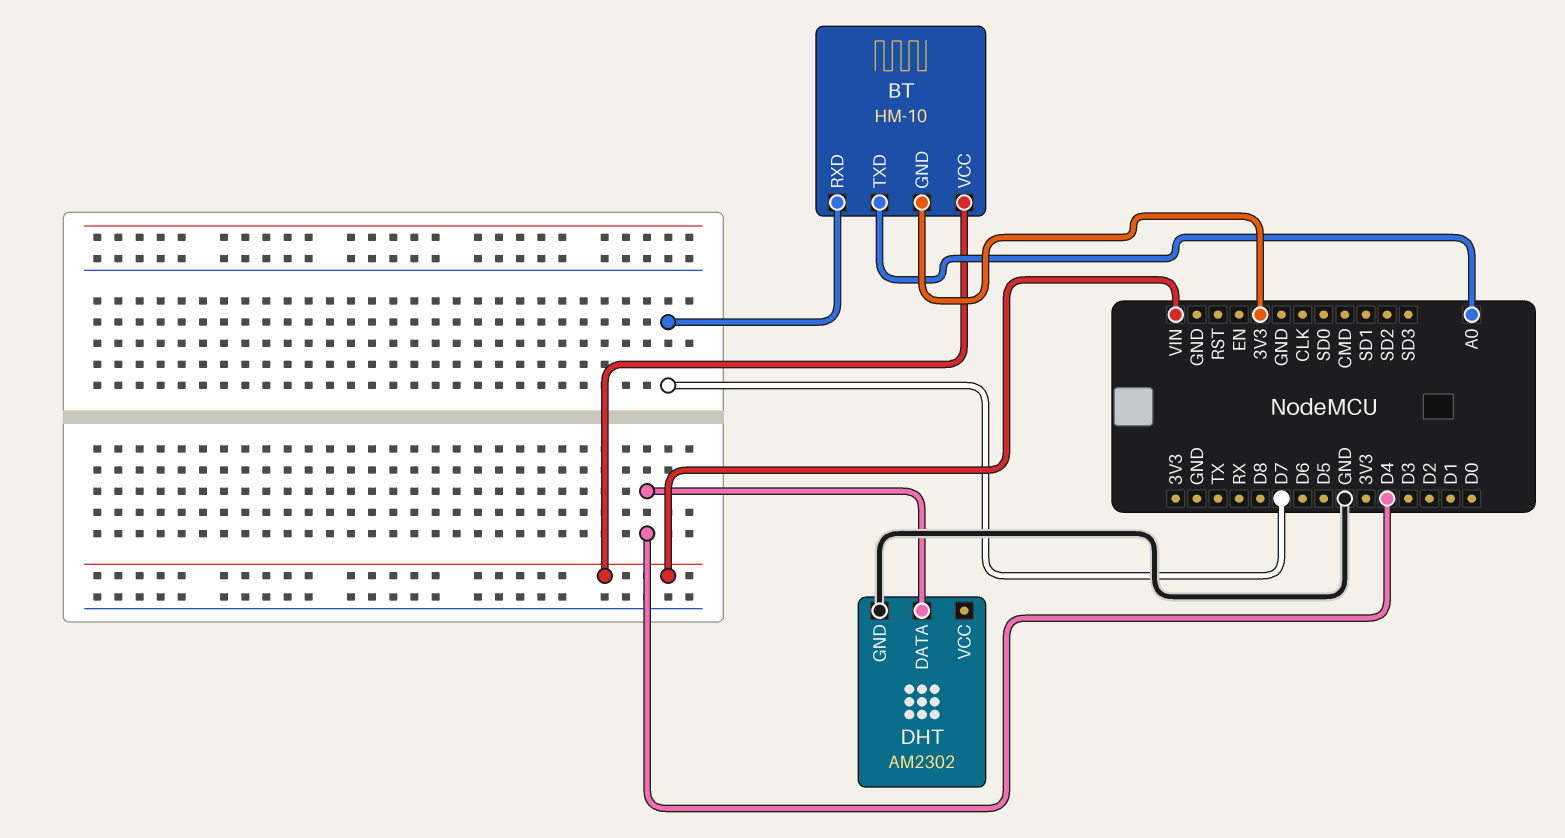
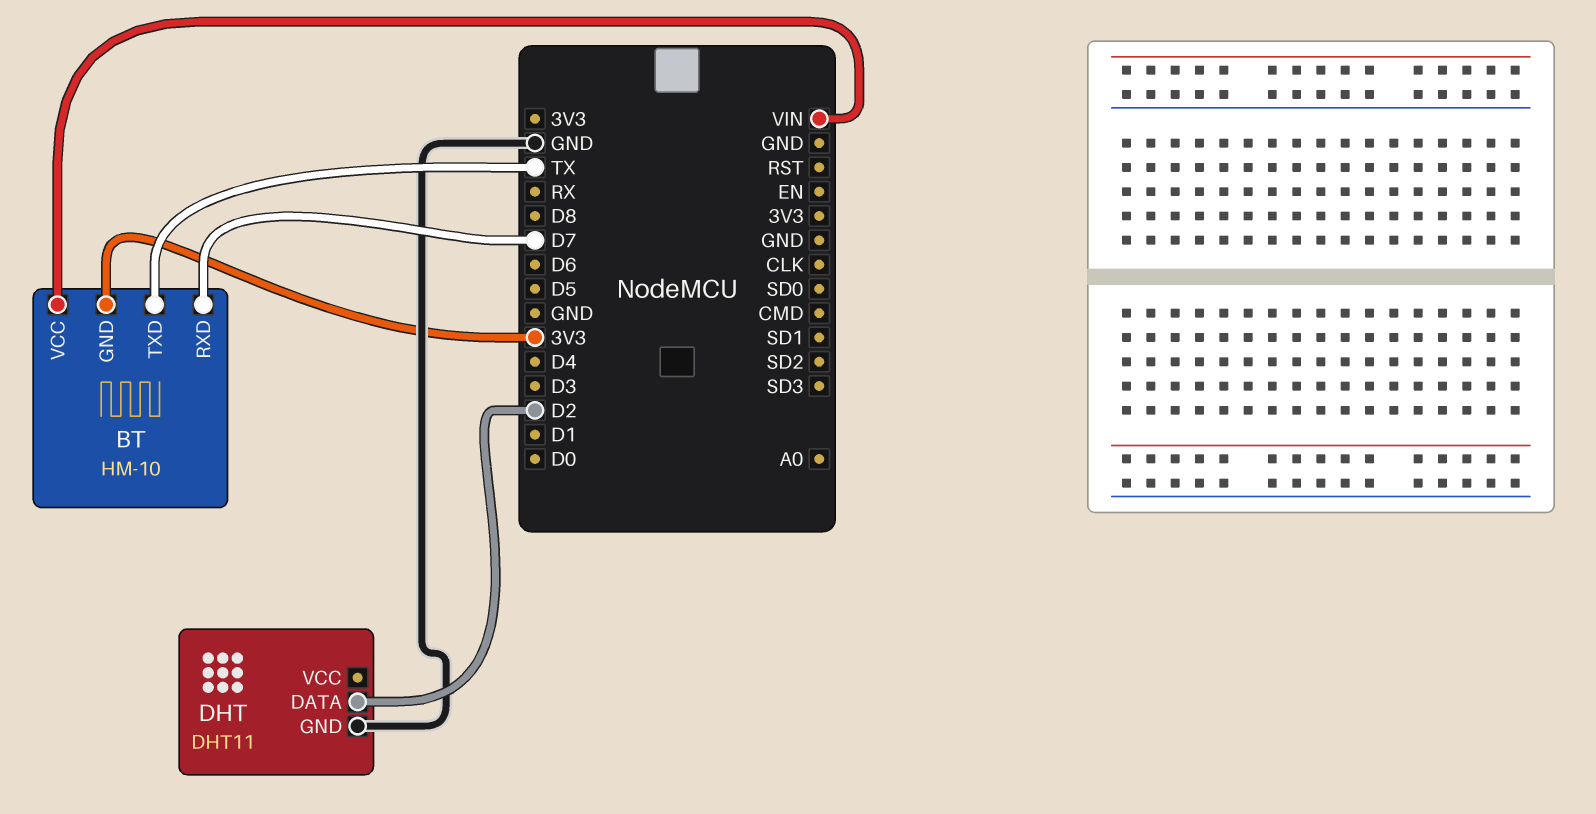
BT pin TXD: A0 -> TX
DHT: AM2302 -> DHT11
DHT pin DATA: D4 -> D2

